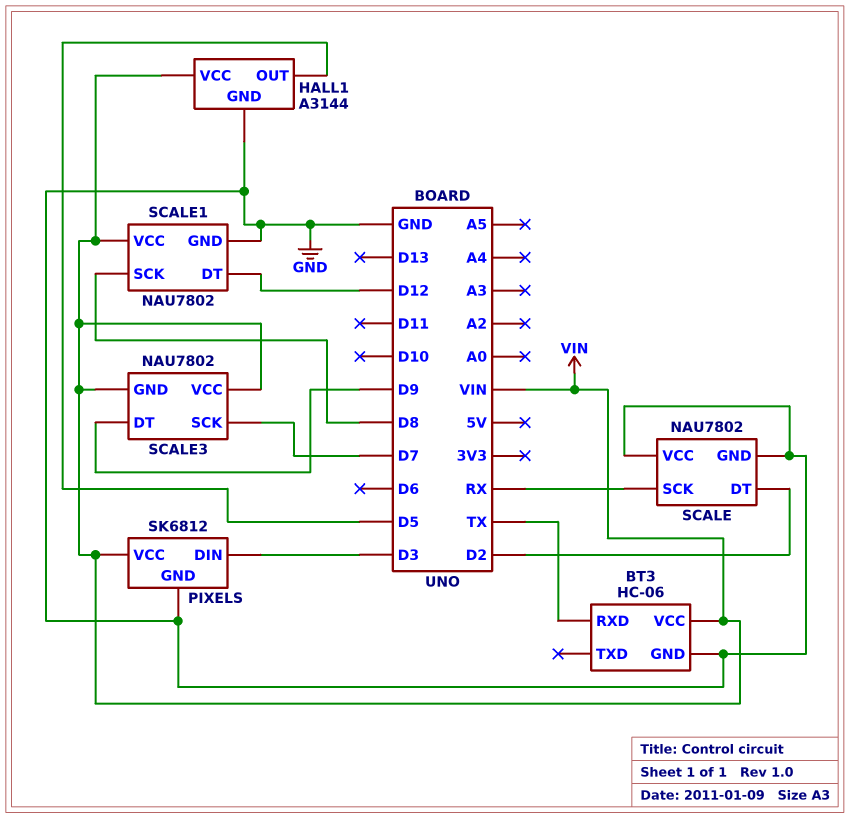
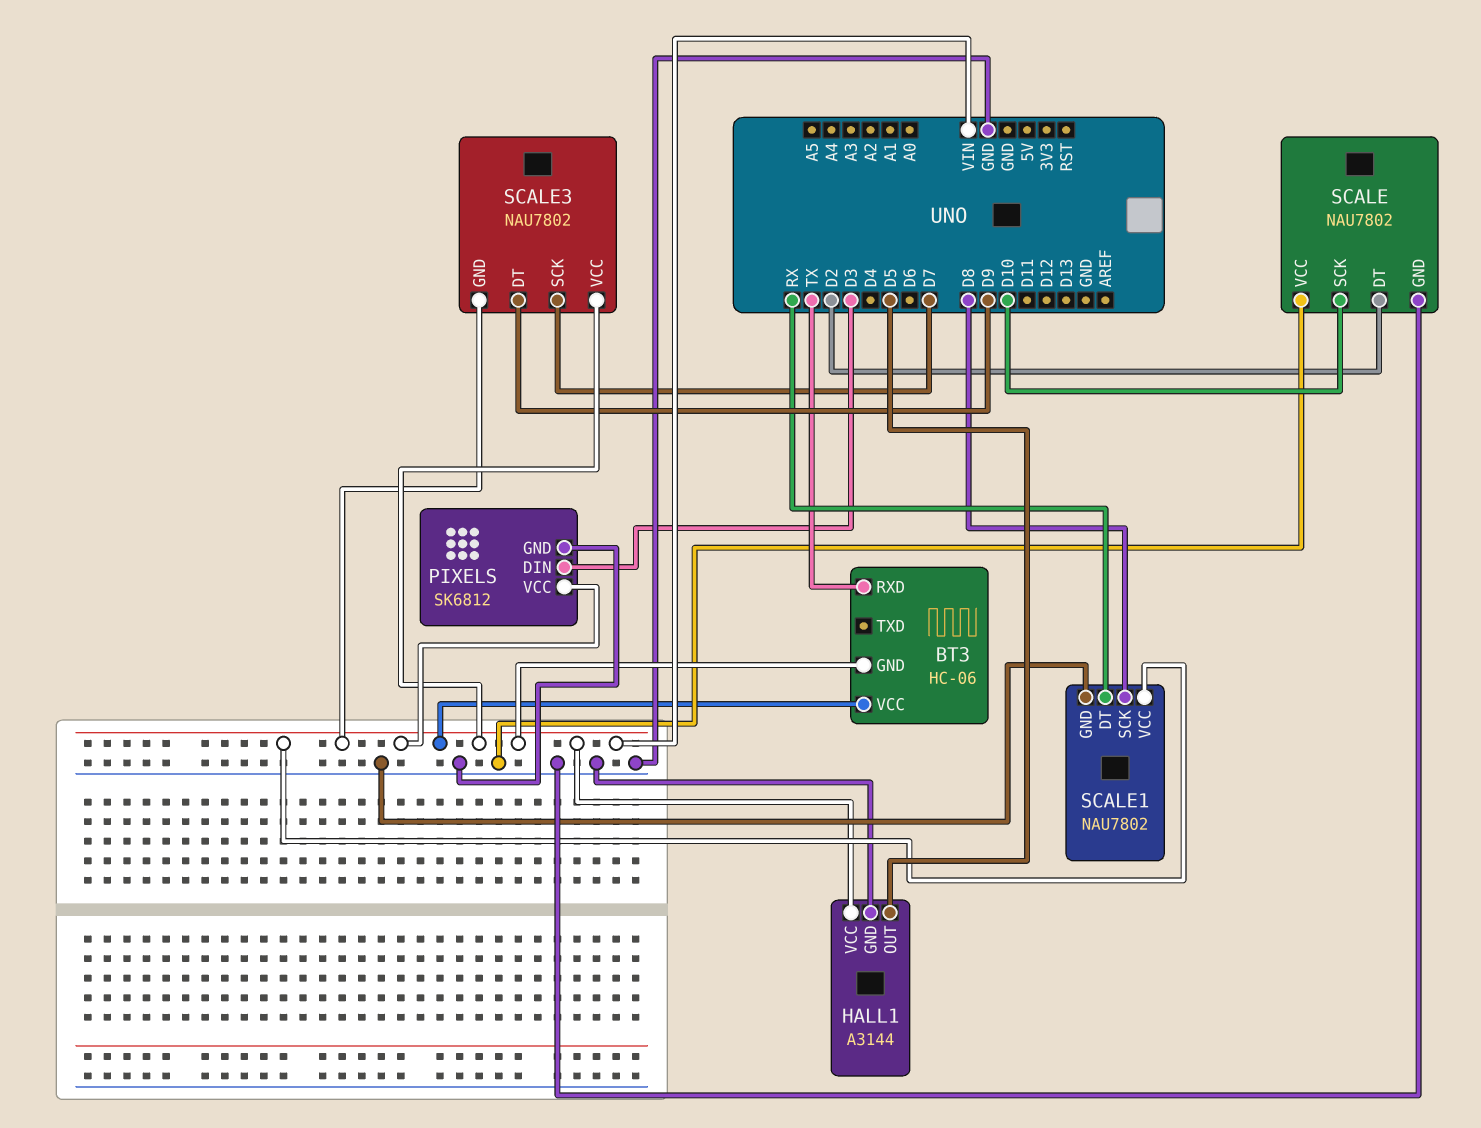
BT3 pin GND: GND -> VIN
SCALE pin SCK: RX -> D10
SCALE1 pin DT: D12 -> RX

